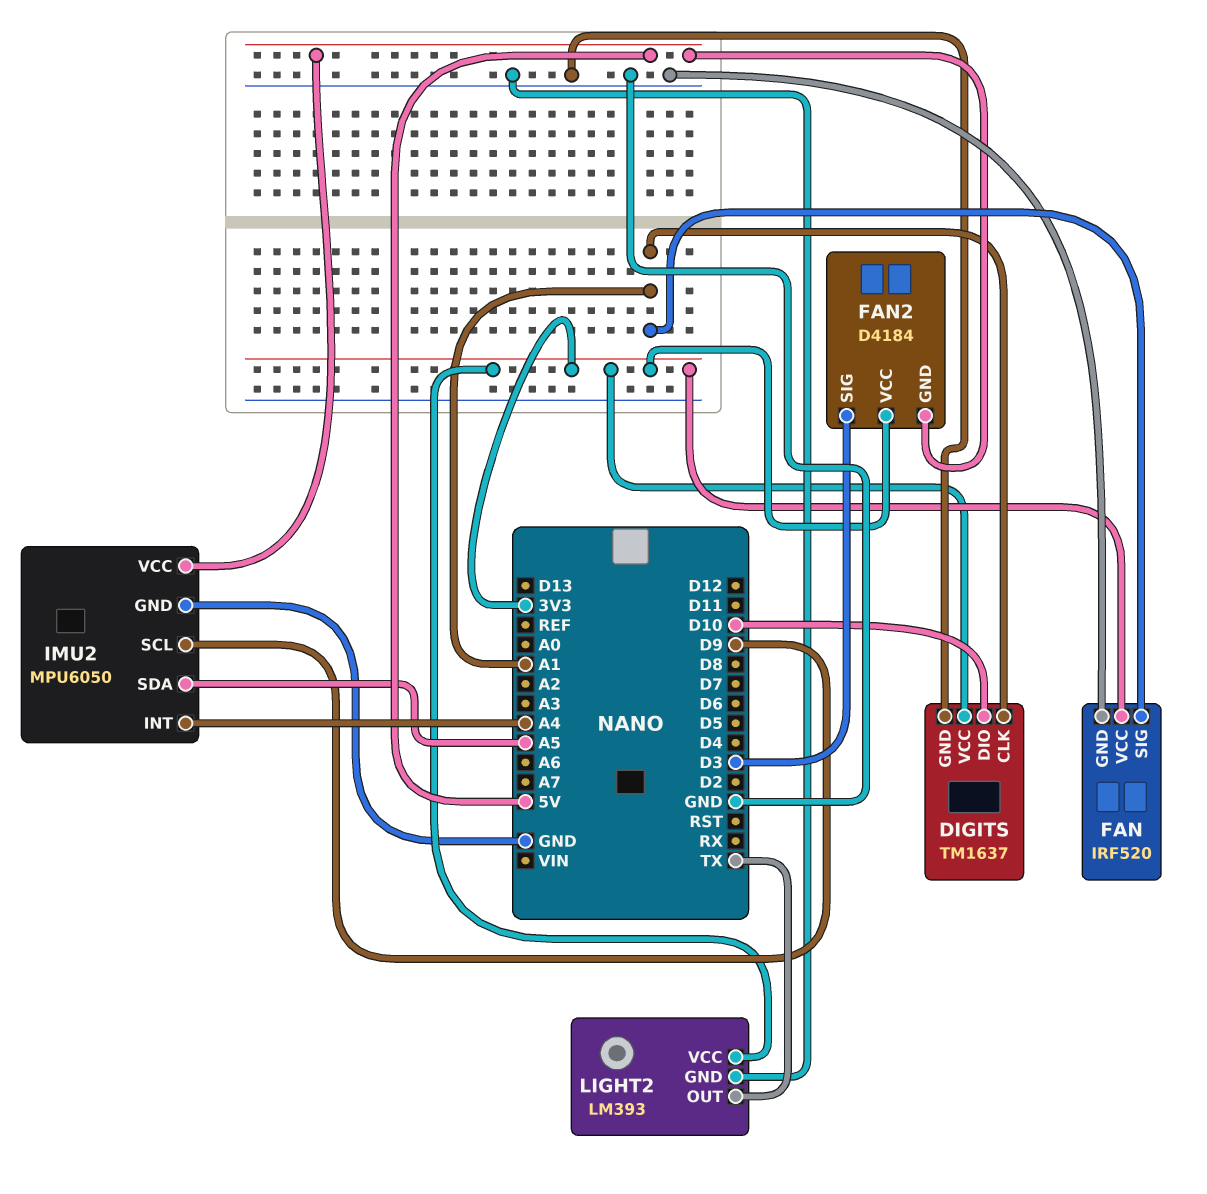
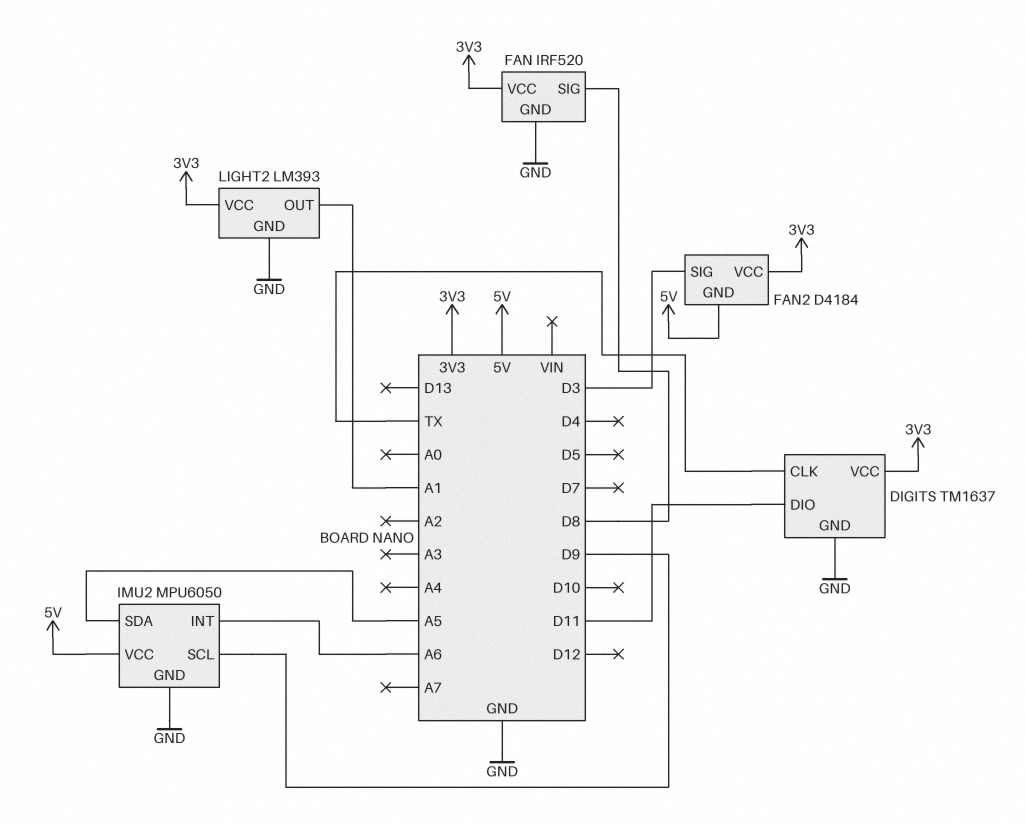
DIGITS pin CLK: A1 -> TX
DIGITS pin DIO: D10 -> D11
FAN pin SIG: A1 -> D8
IMU2 pin INT: A4 -> A6
LIGHT2 pin OUT: TX -> A1

